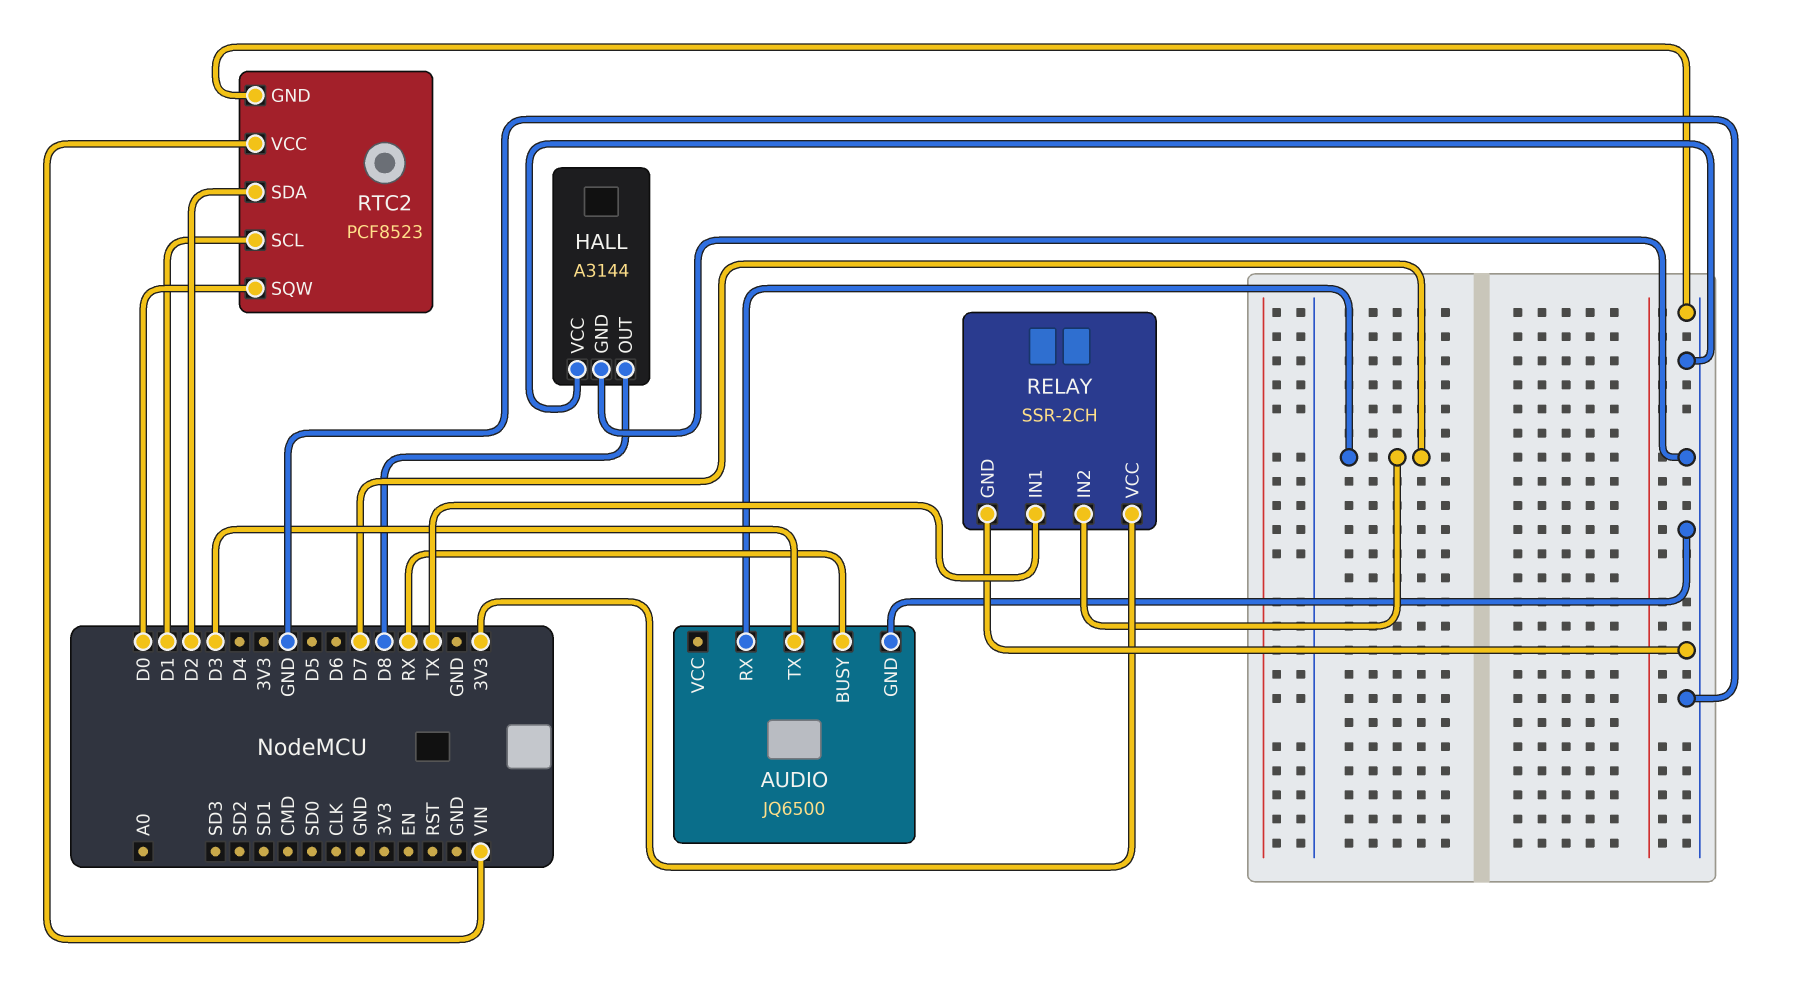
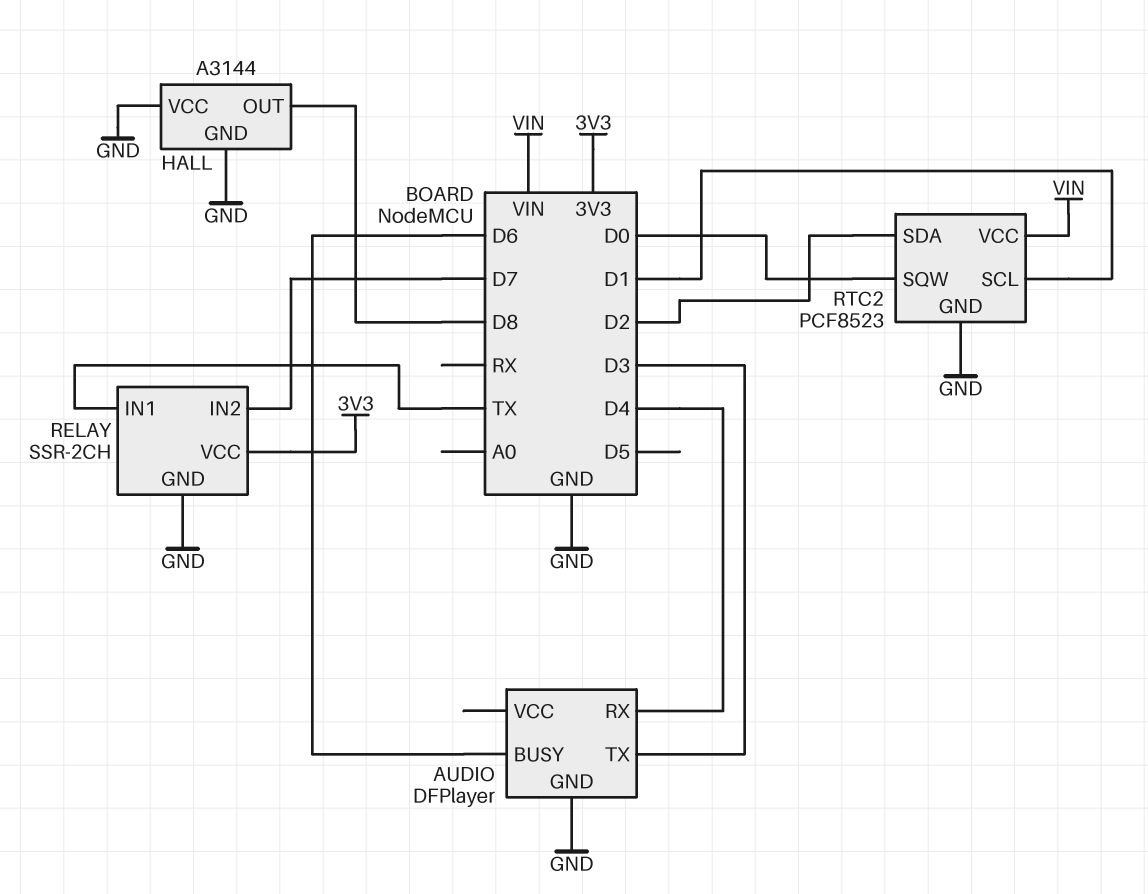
AUDIO: JQ6500 -> DFPlayer
AUDIO pin BUSY: RX -> D6
AUDIO pin RX: D7 -> D4

